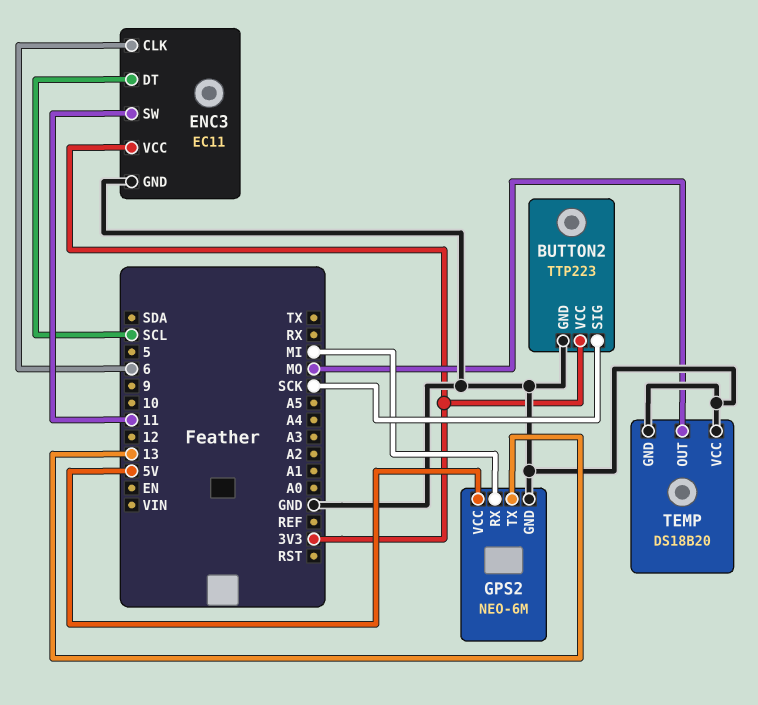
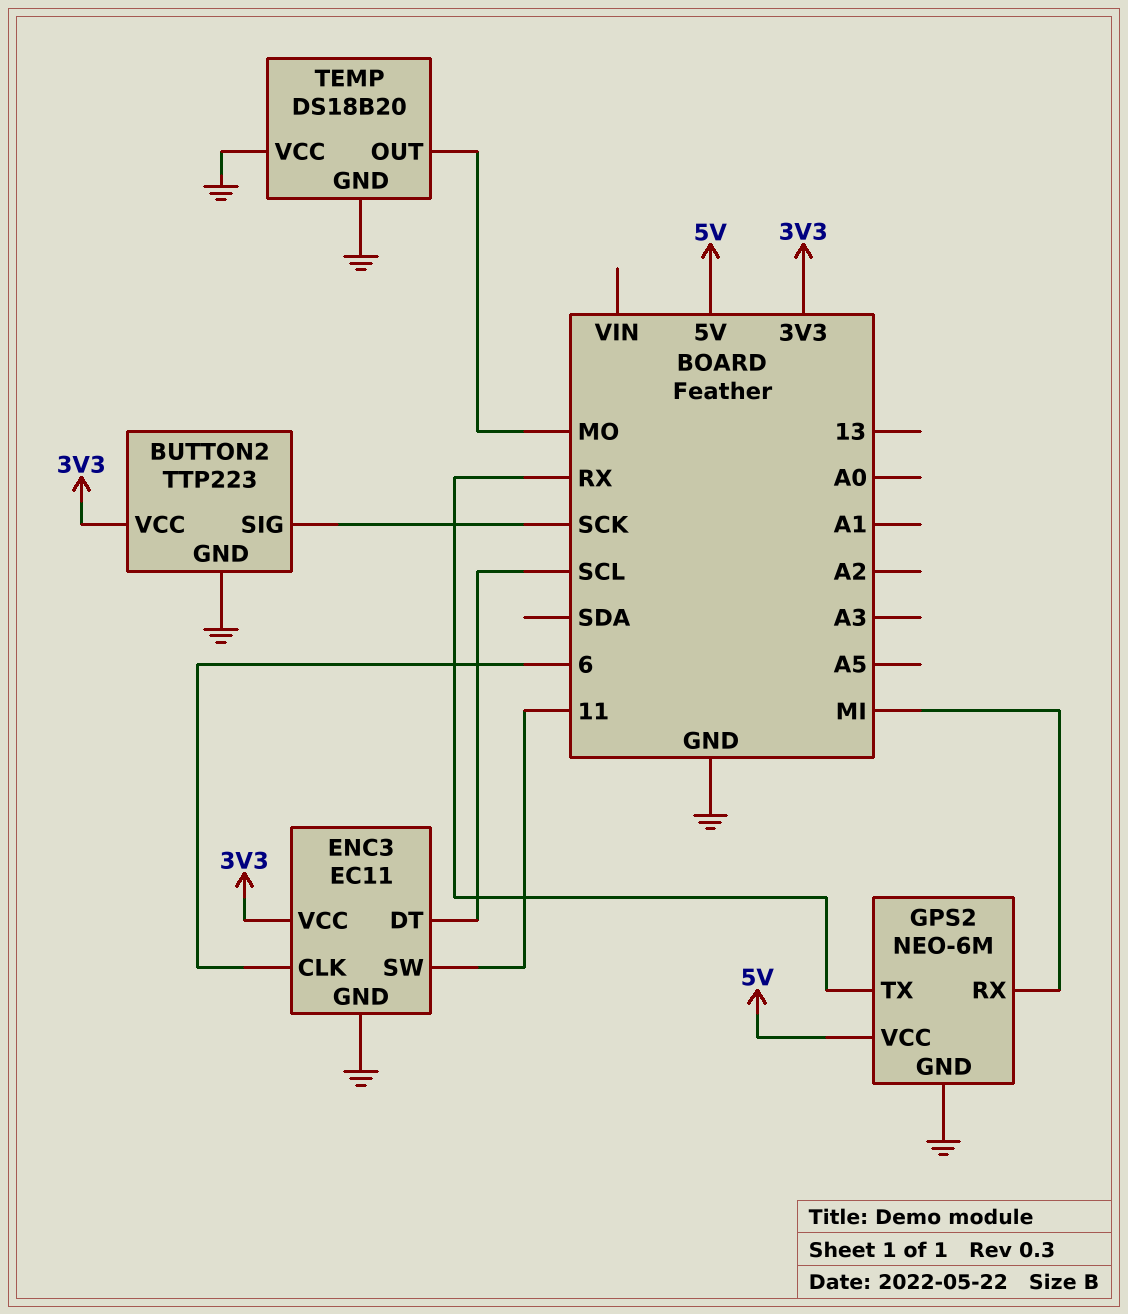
GPS2 pin TX: 13 -> RX

